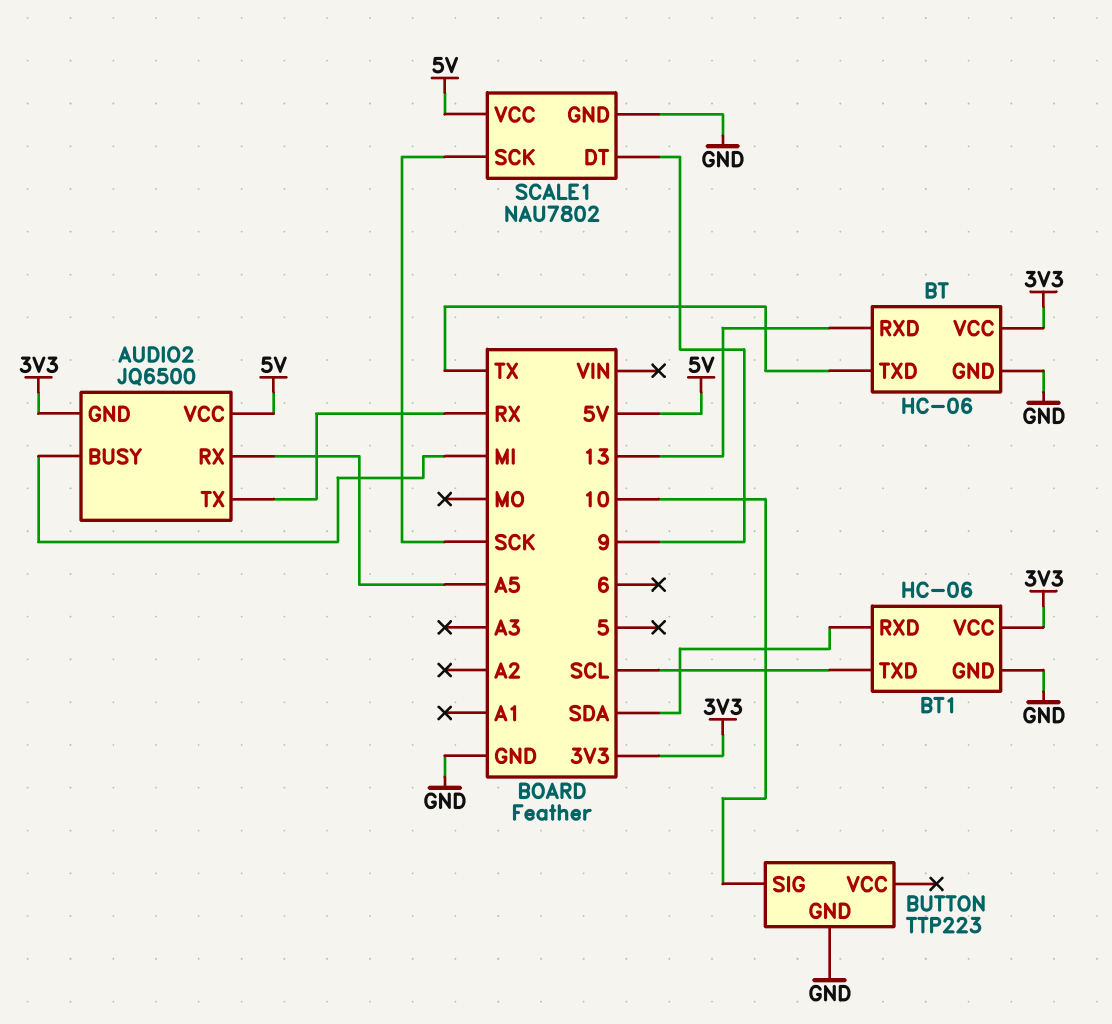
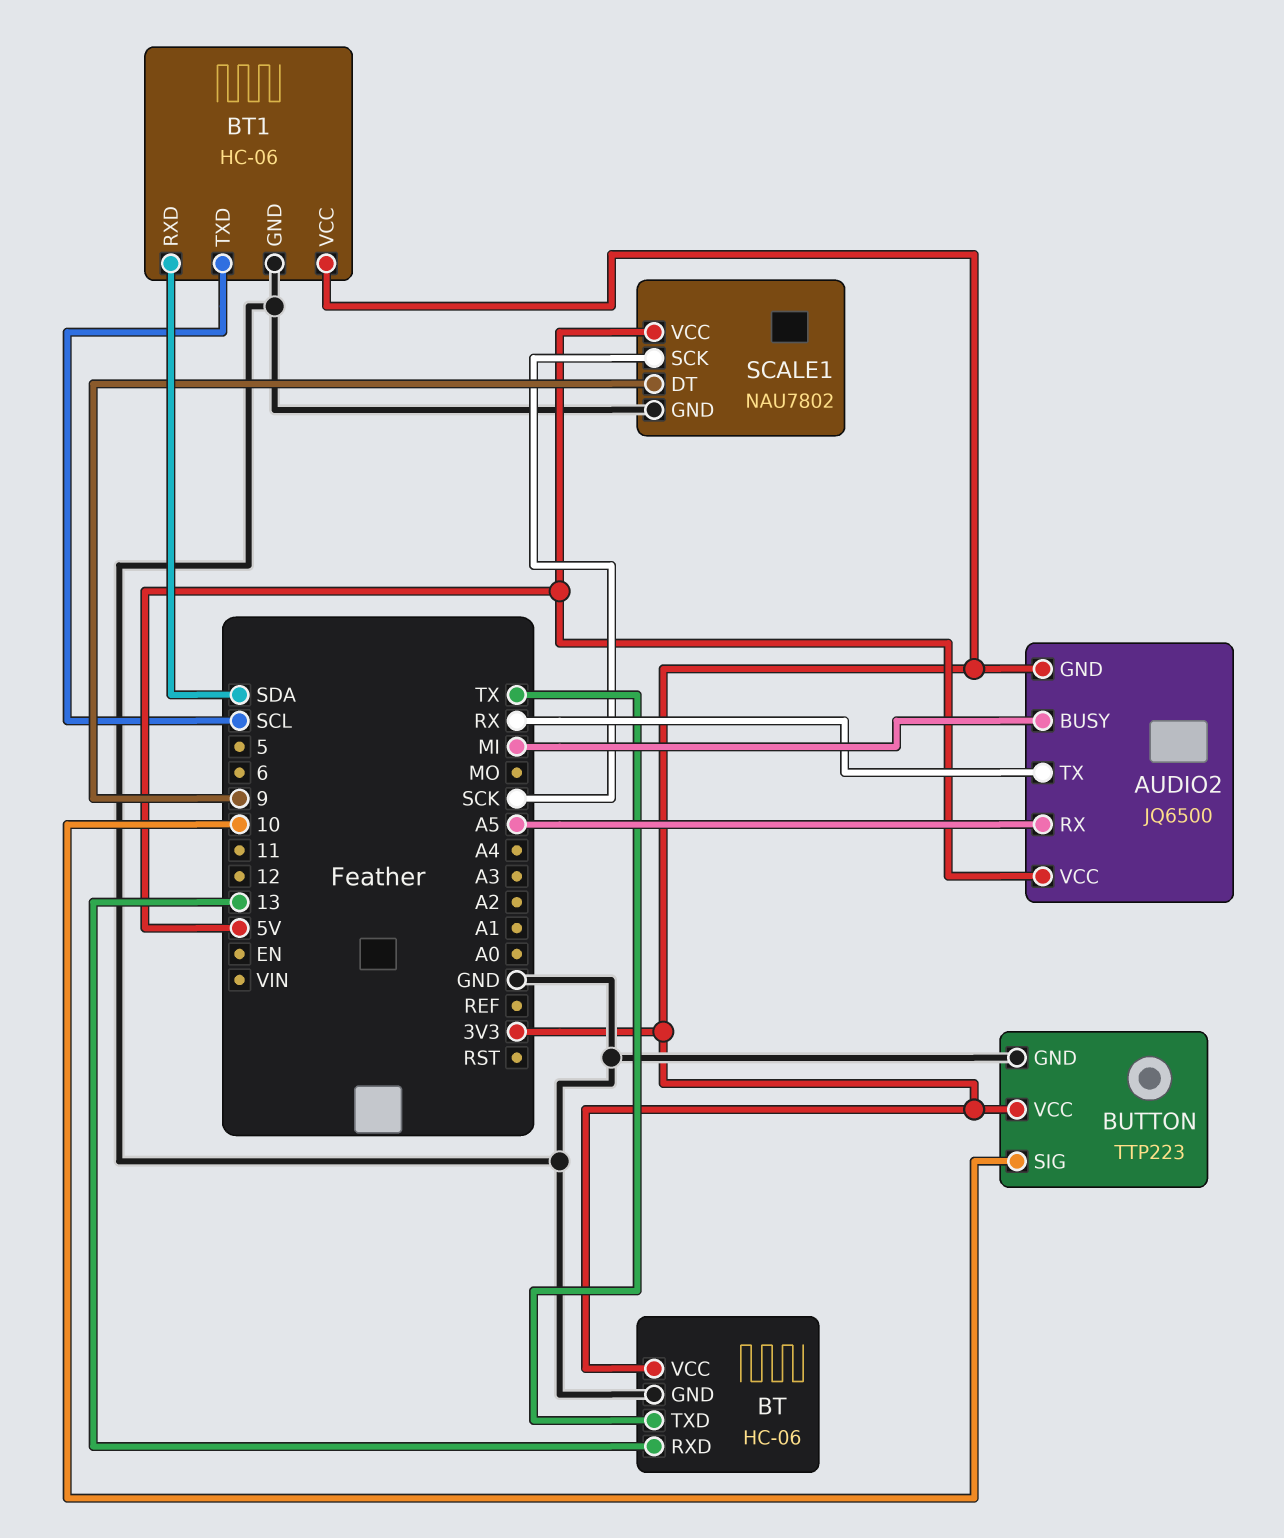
BUTTON pin VCC: none -> 3V3

